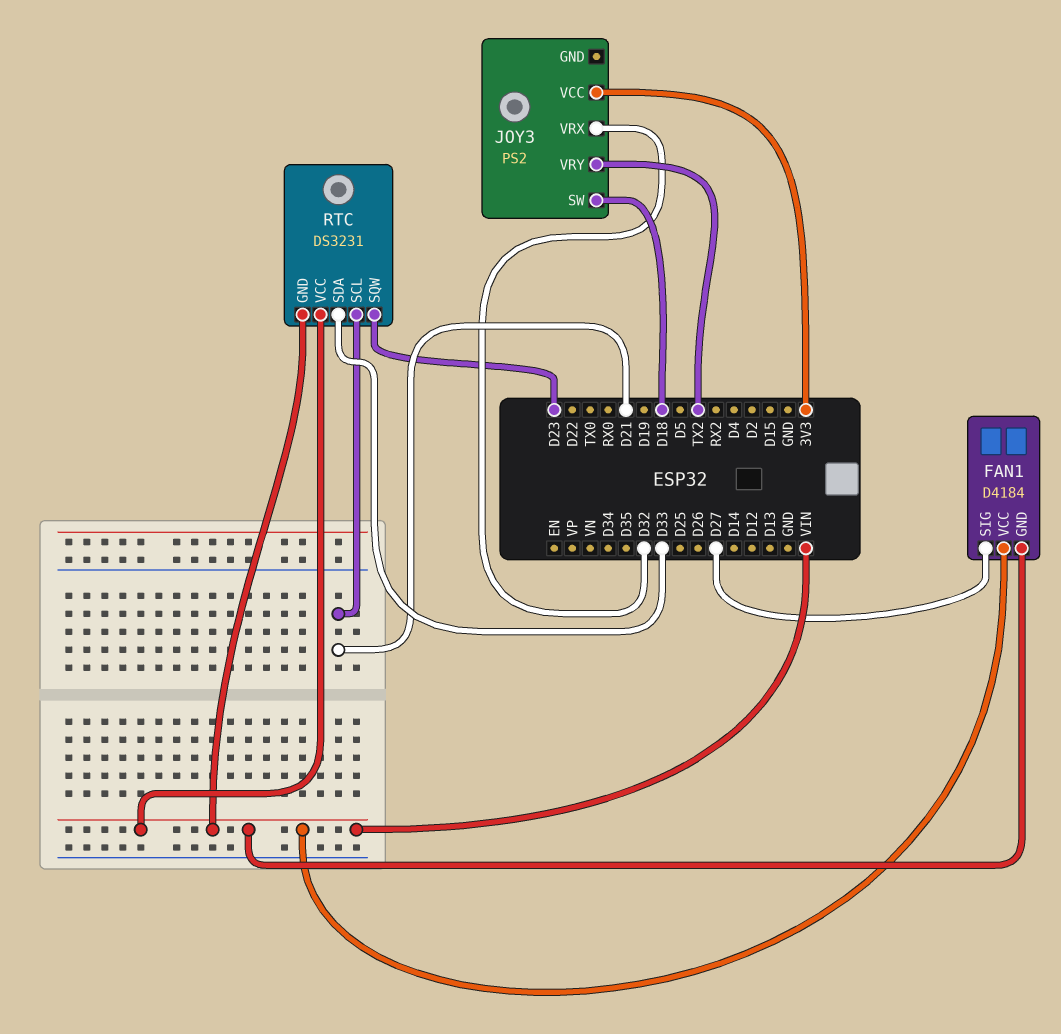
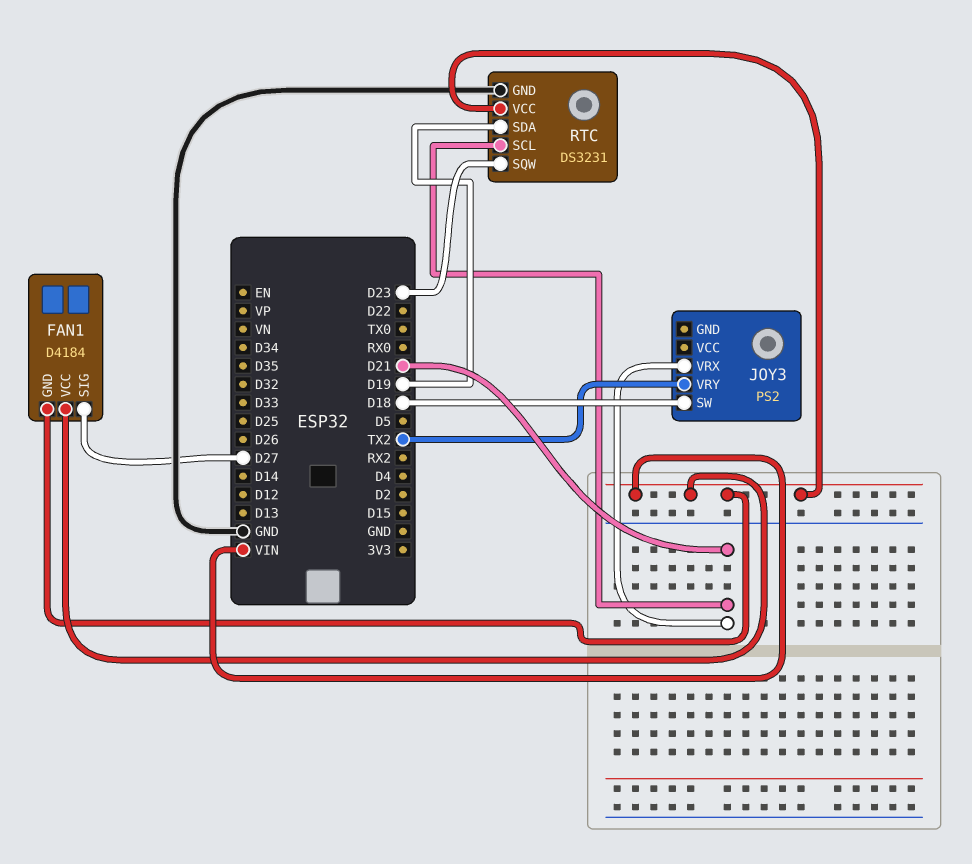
JOY3 pin VCC: 3V3 -> none
JOY3 pin VRX: D32 -> D21
RTC pin GND: VIN -> GND
RTC pin SDA: D33 -> D19

